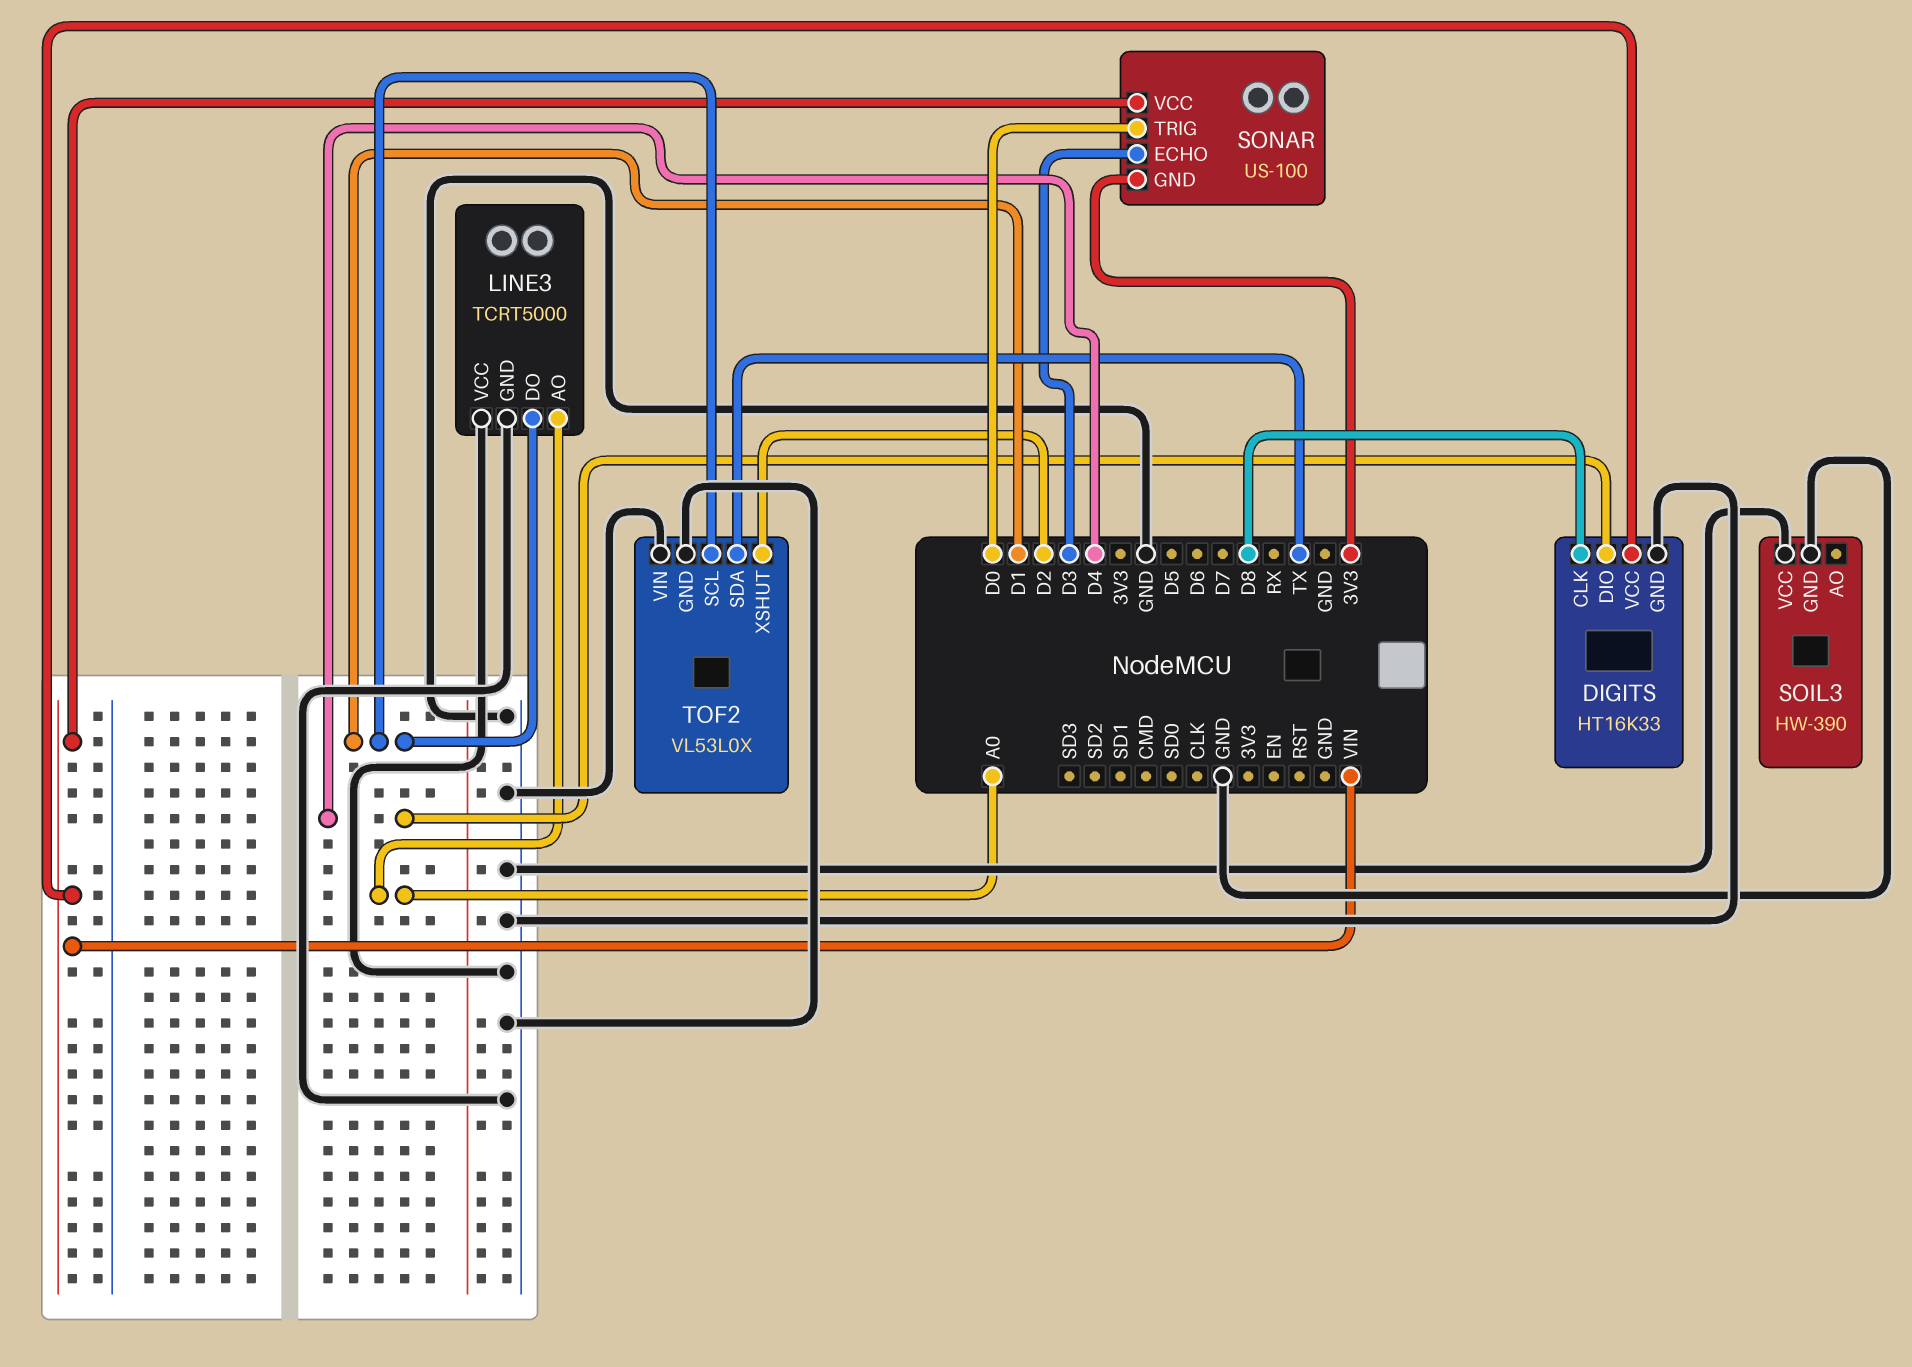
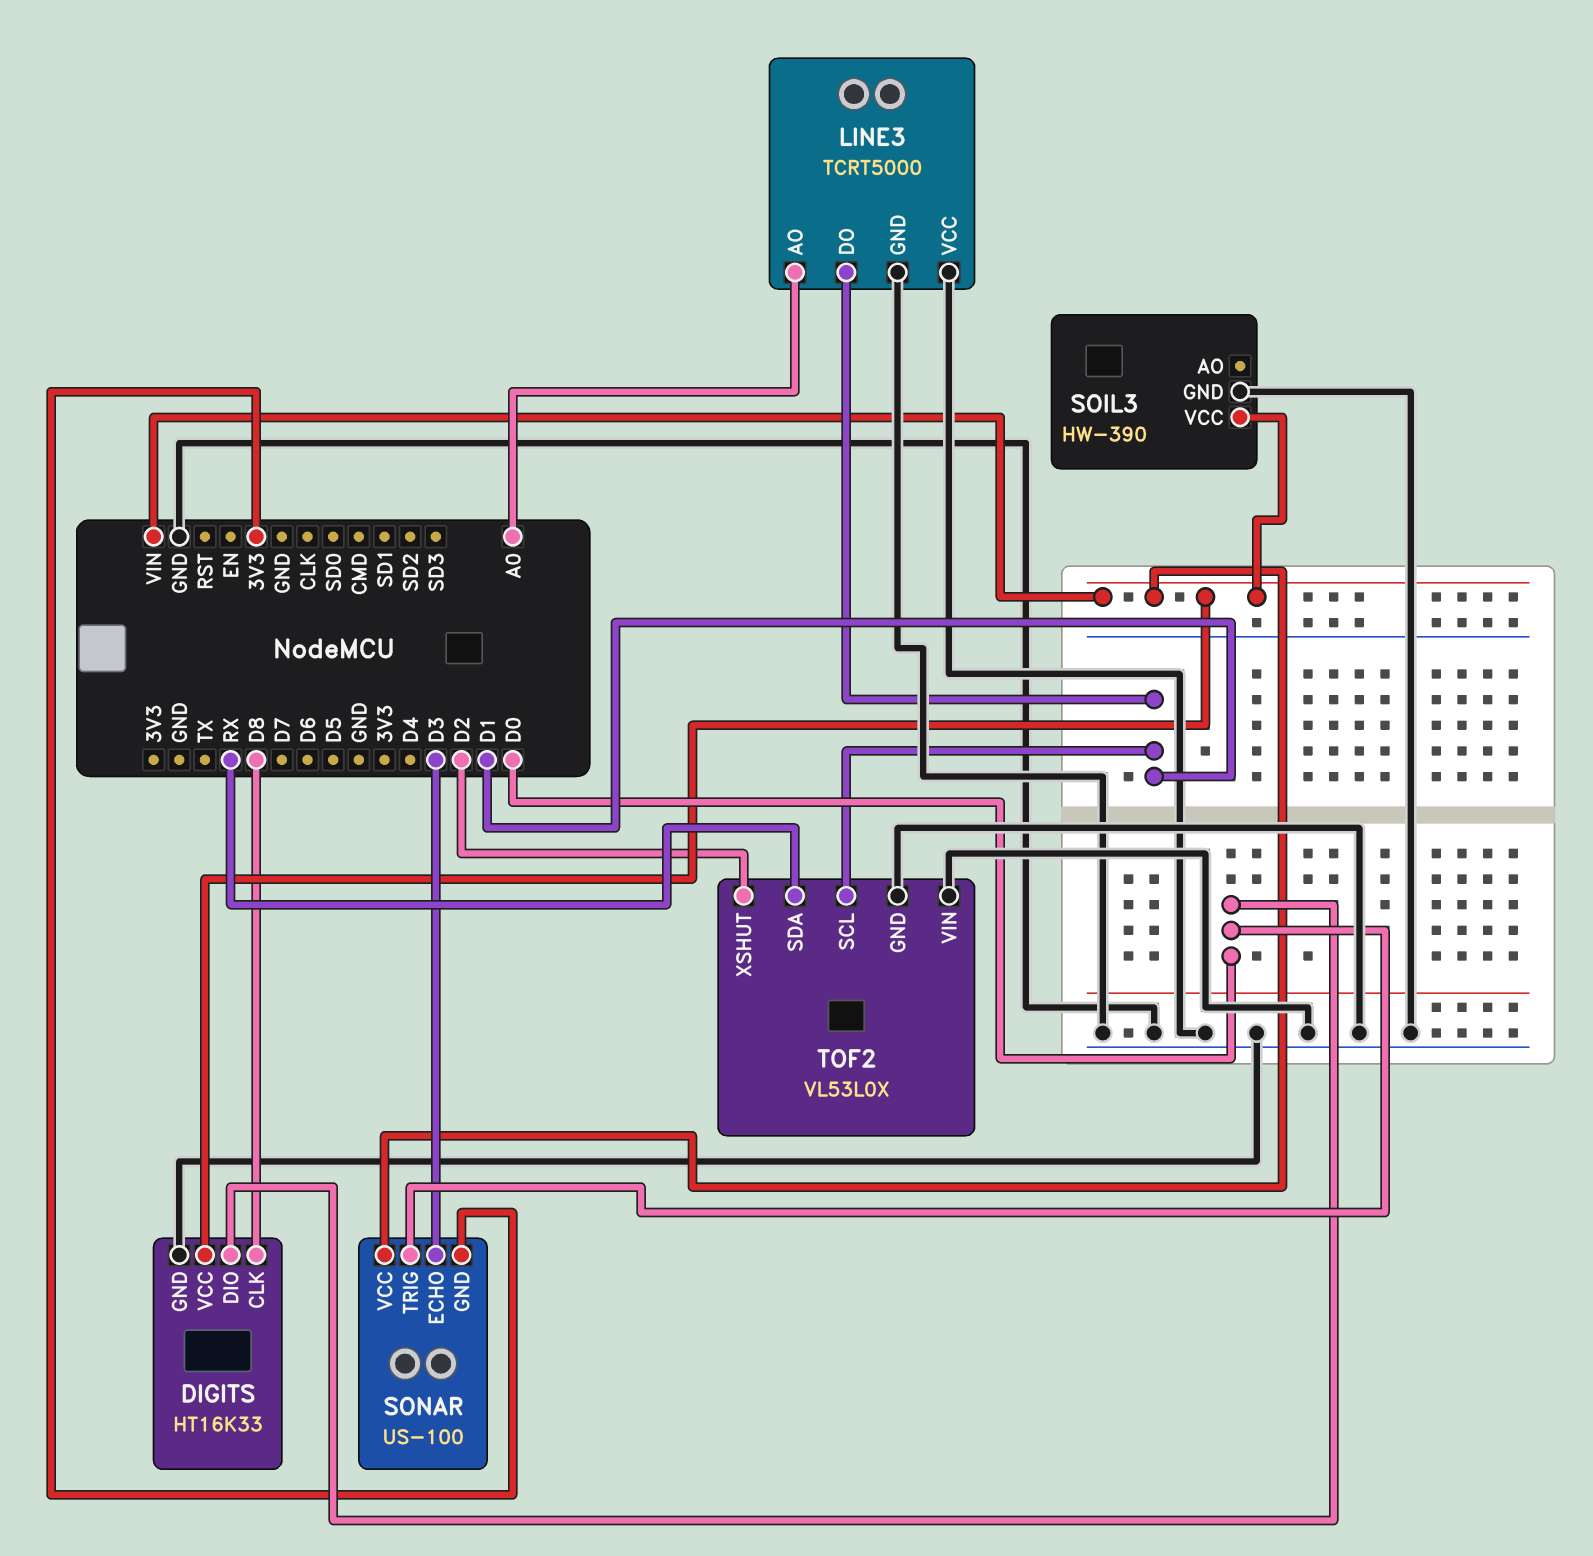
DIGITS pin DIO: D4 -> D0
SOIL3 pin VCC: GND -> VIN
TOF2 pin SDA: TX -> RX

